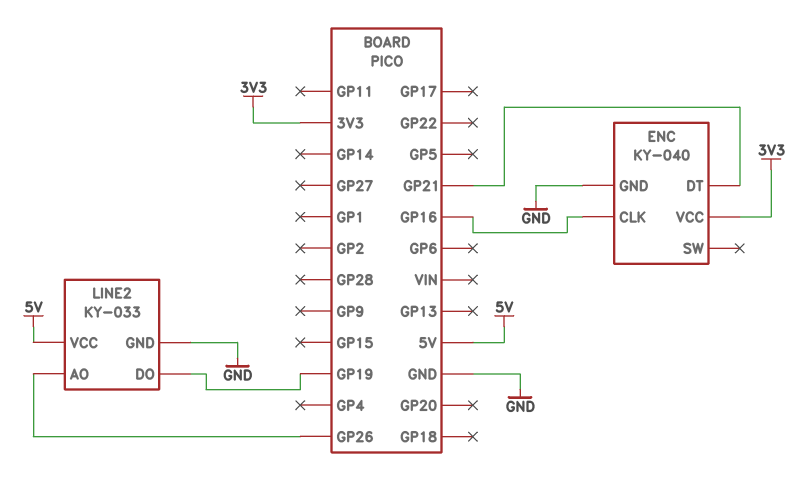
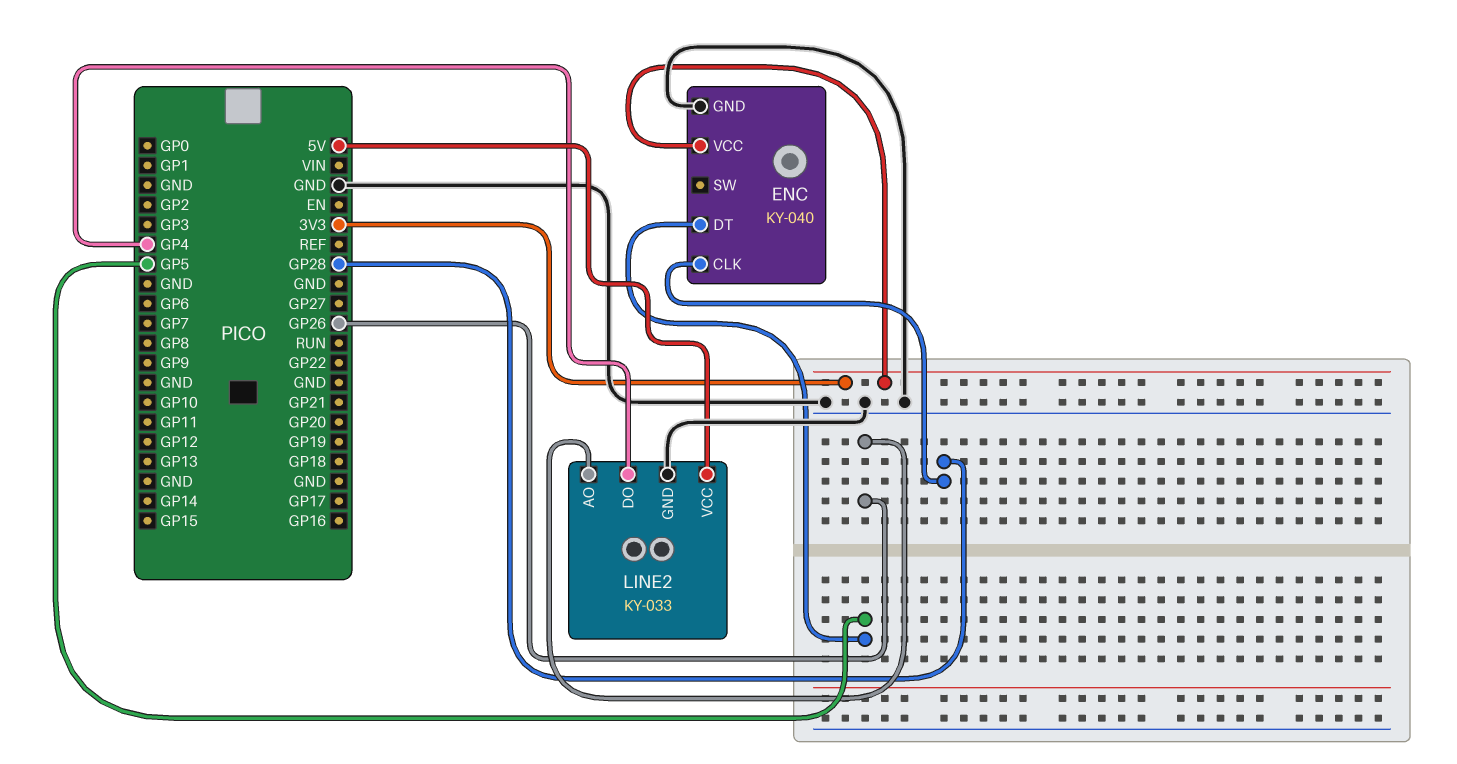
ENC pin CLK: GP16 -> GP28
ENC pin DT: GP21 -> GP5
LINE2 pin DO: GP19 -> GP4

